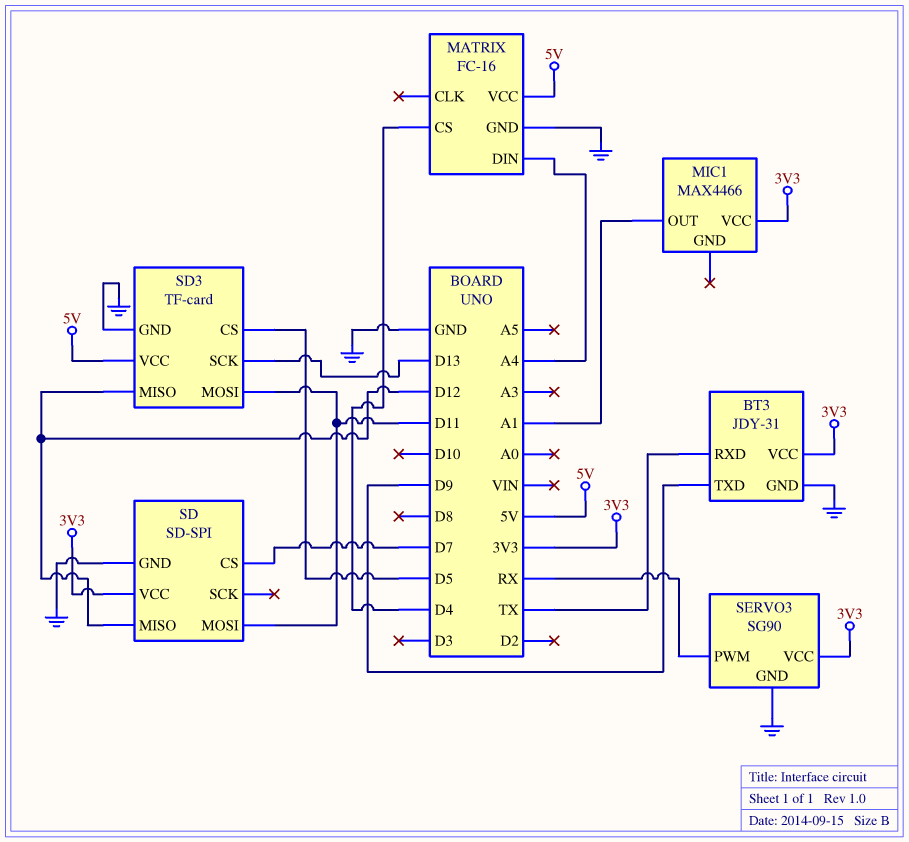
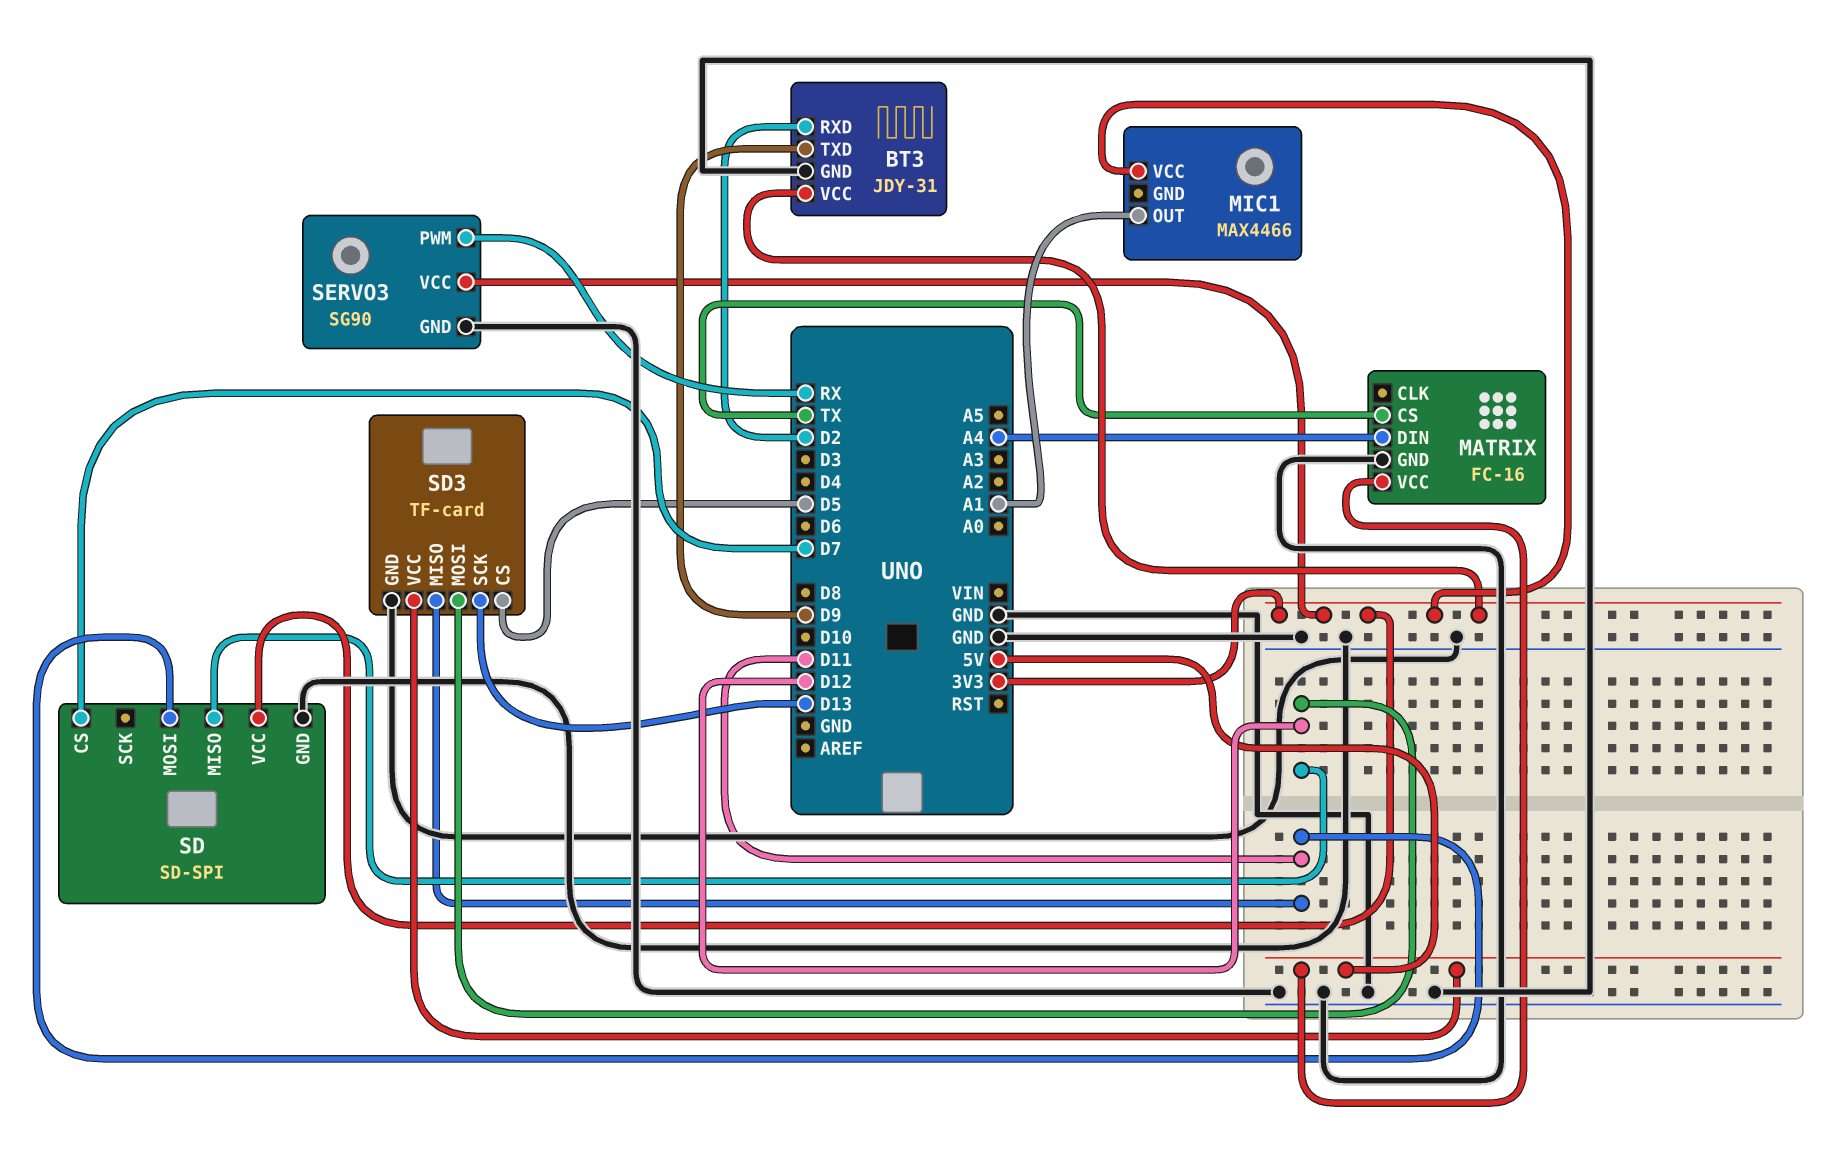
BT3 pin RXD: TX -> D2
MATRIX pin CS: D4 -> TX
SD3 pin MISO: D12 -> D11
SD3 pin MOSI: D11 -> D12

